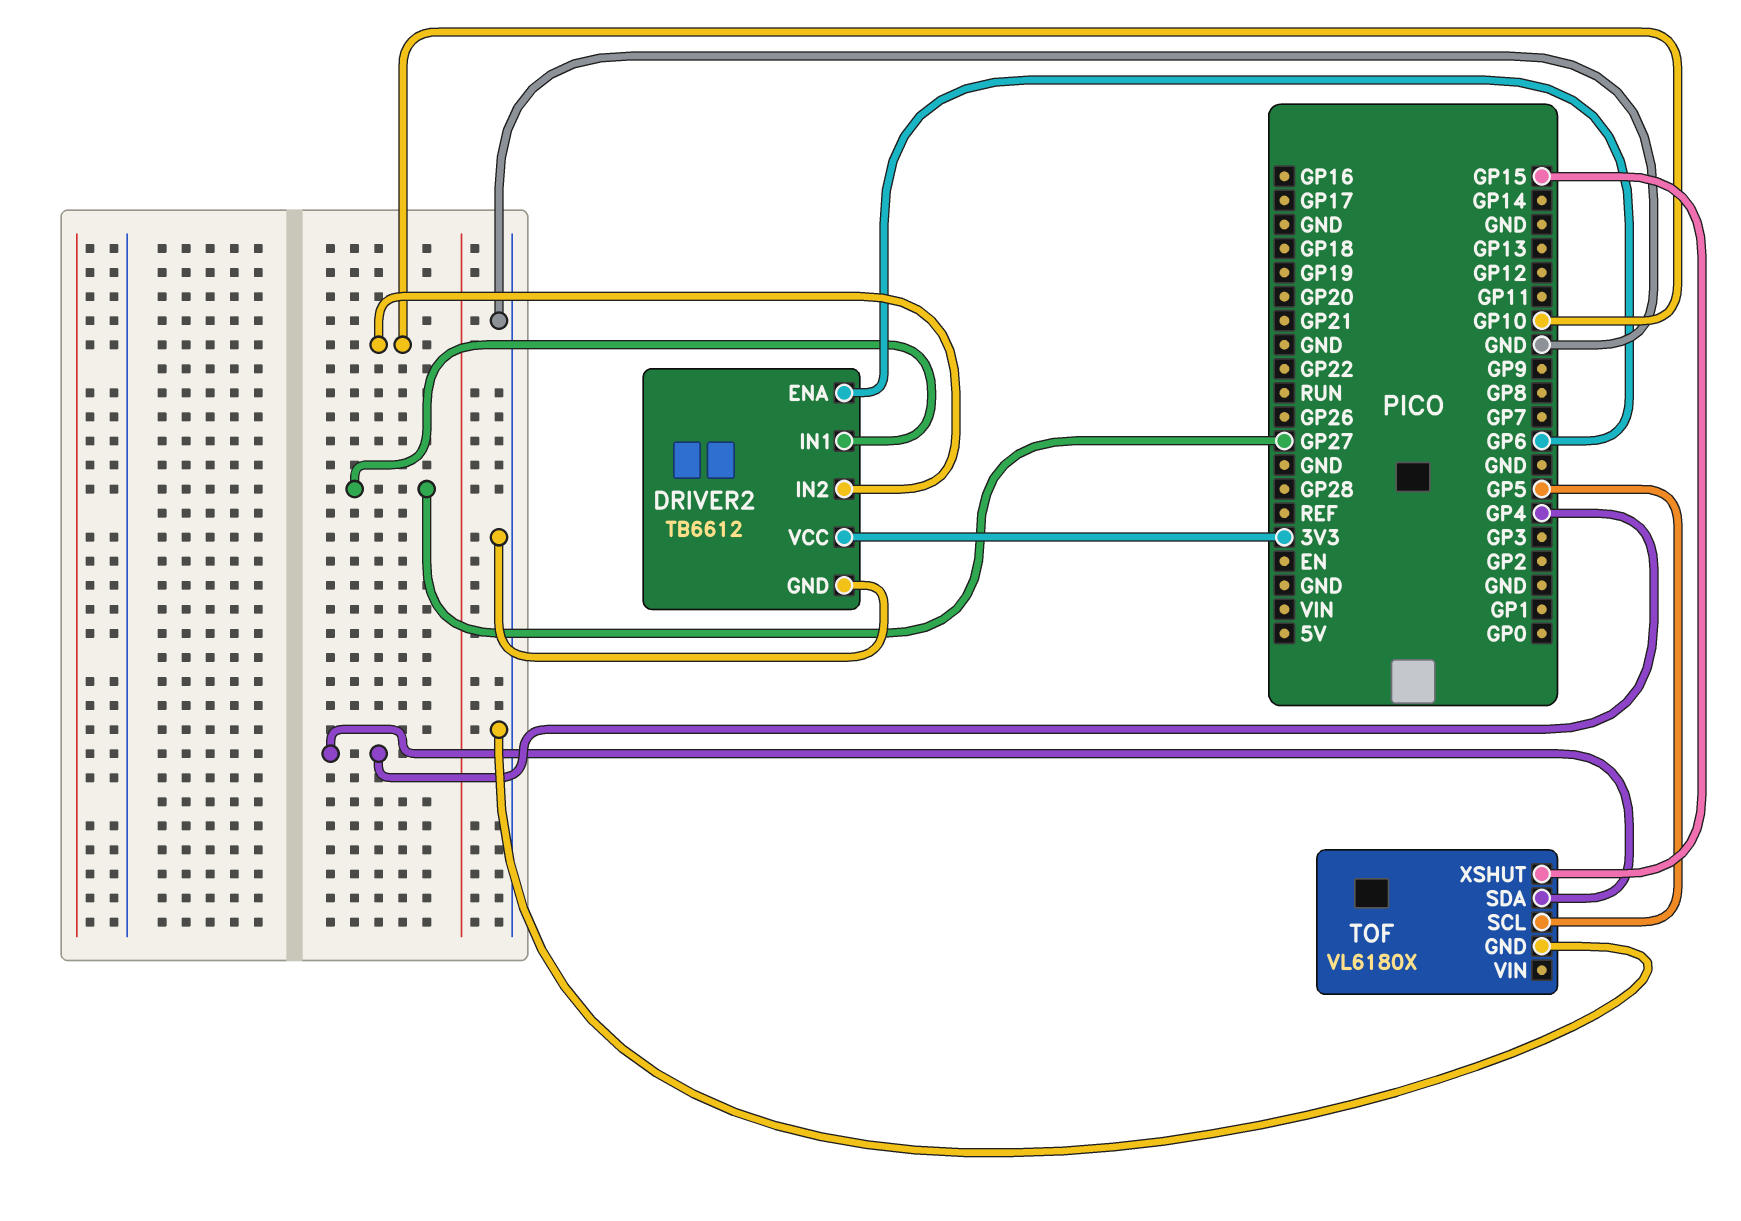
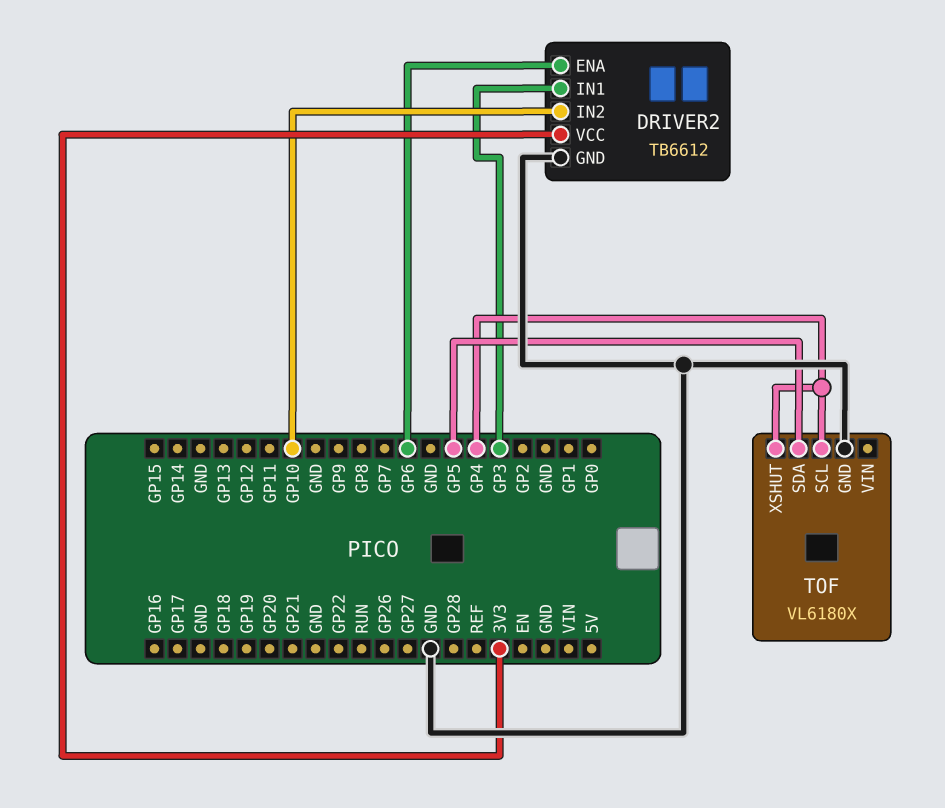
DRIVER2 pin IN1: GP27 -> GP3
TOF pin SCL: GP5 -> GP4
TOF pin SDA: GP4 -> GP5
TOF pin XSHUT: GP15 -> GP4

